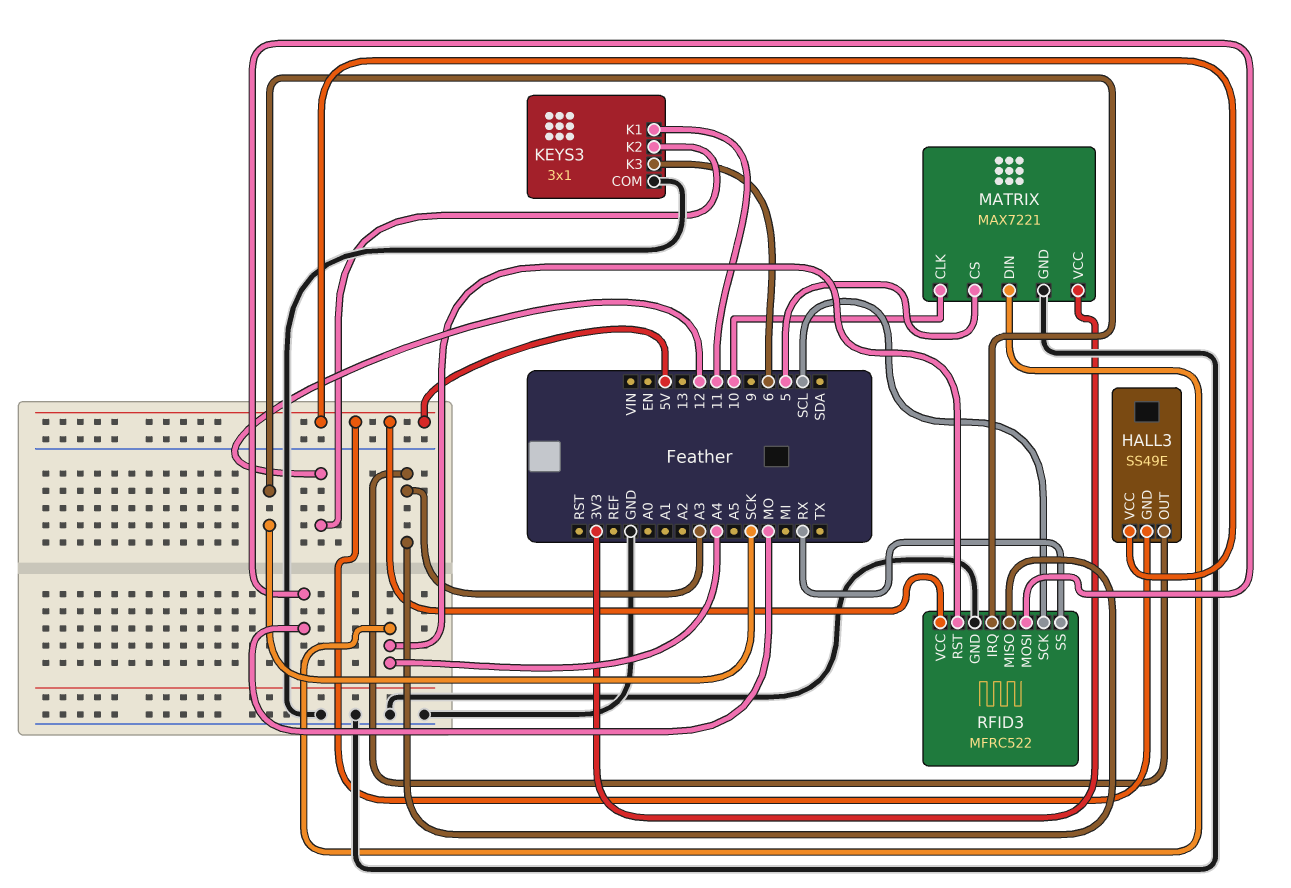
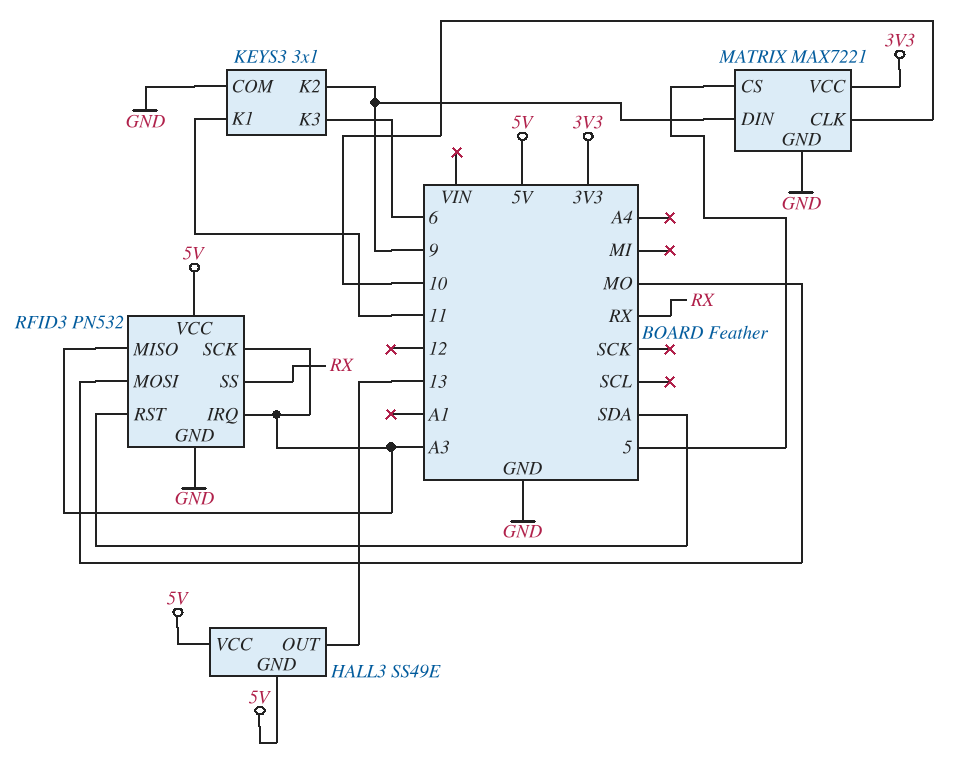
HALL3 pin OUT: A3 -> 13
KEYS3 pin K2: 12 -> 9
MATRIX pin DIN: A4 -> 9
RFID3: MFRC522 -> PN532
RFID3 pin IRQ: SCK -> A3
RFID3 pin RST: A4 -> SDA
RFID3 pin SCK: SCL -> A3

